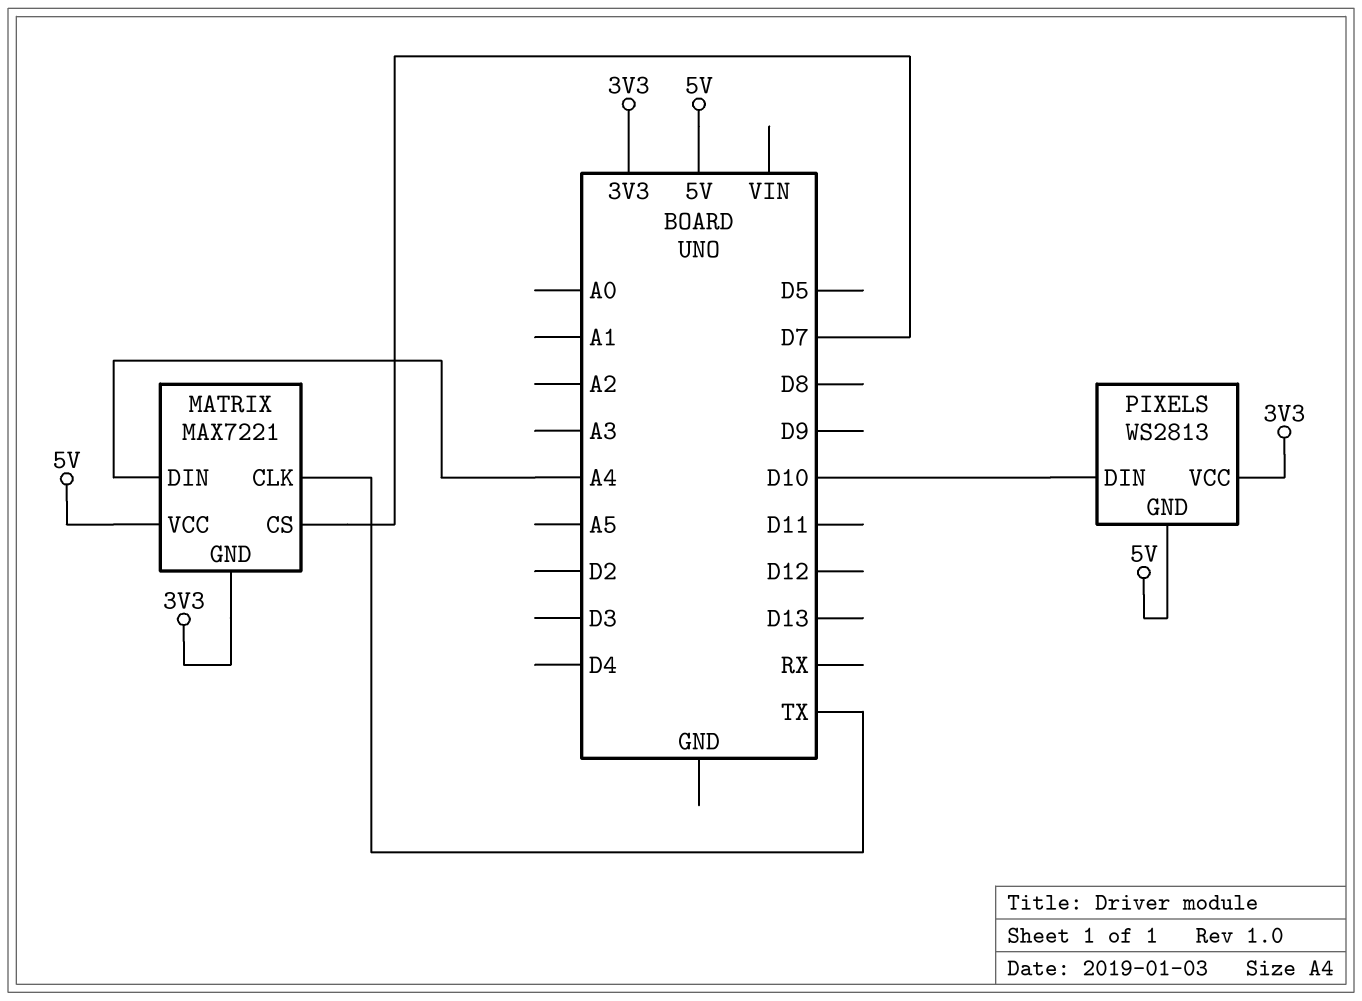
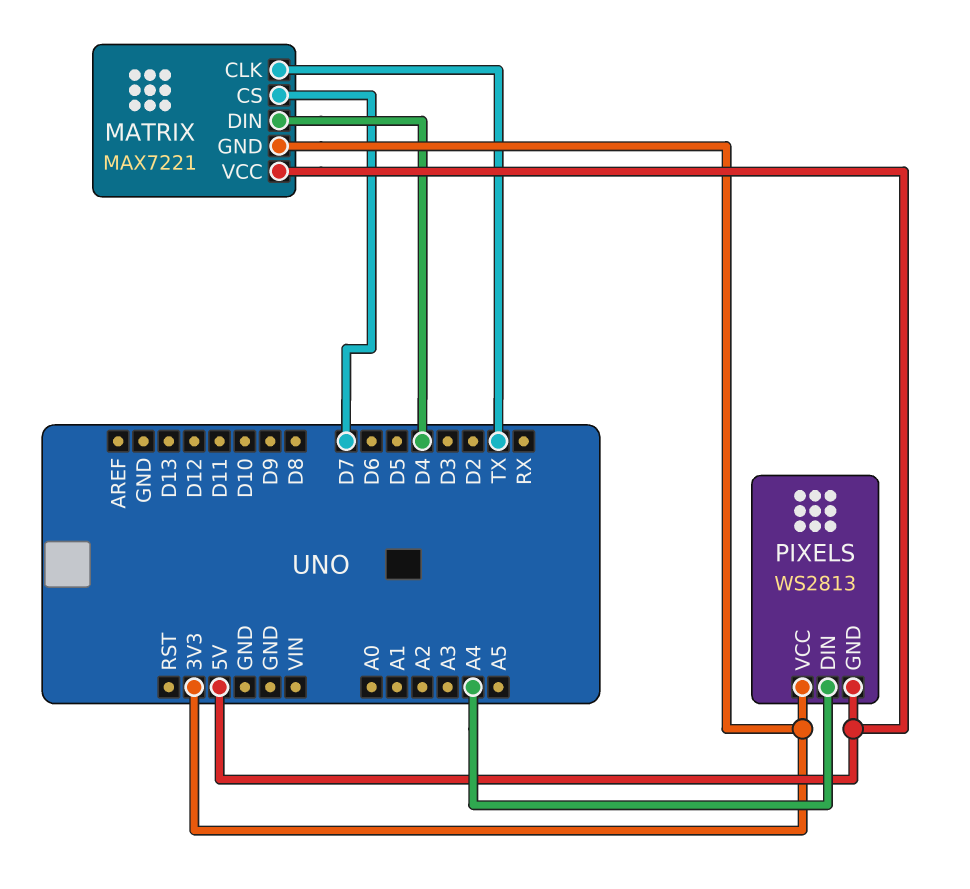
MATRIX pin DIN: A4 -> D4
PIXELS pin DIN: D10 -> A4

